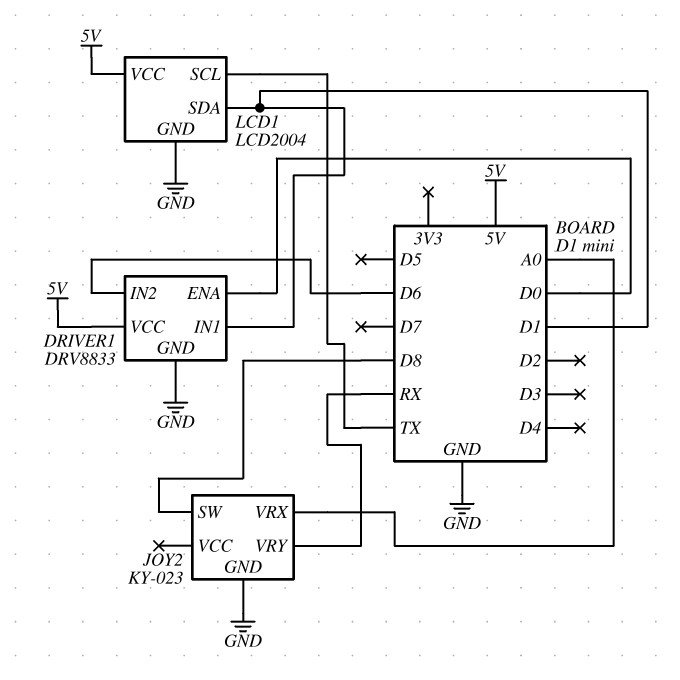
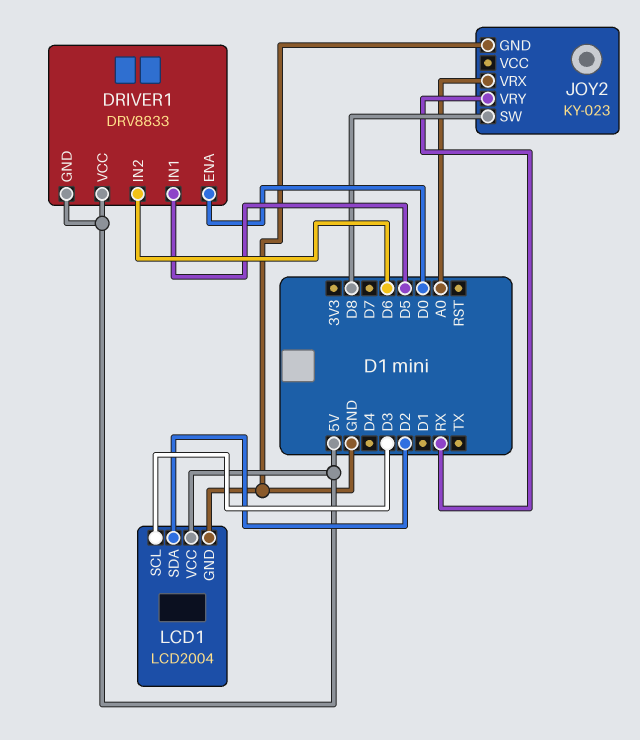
DRIVER1 pin GND: GND -> 5V
DRIVER1 pin IN1: D1 -> D5
LCD1 pin SCL: TX -> D3
LCD1 pin SDA: D1 -> D2

